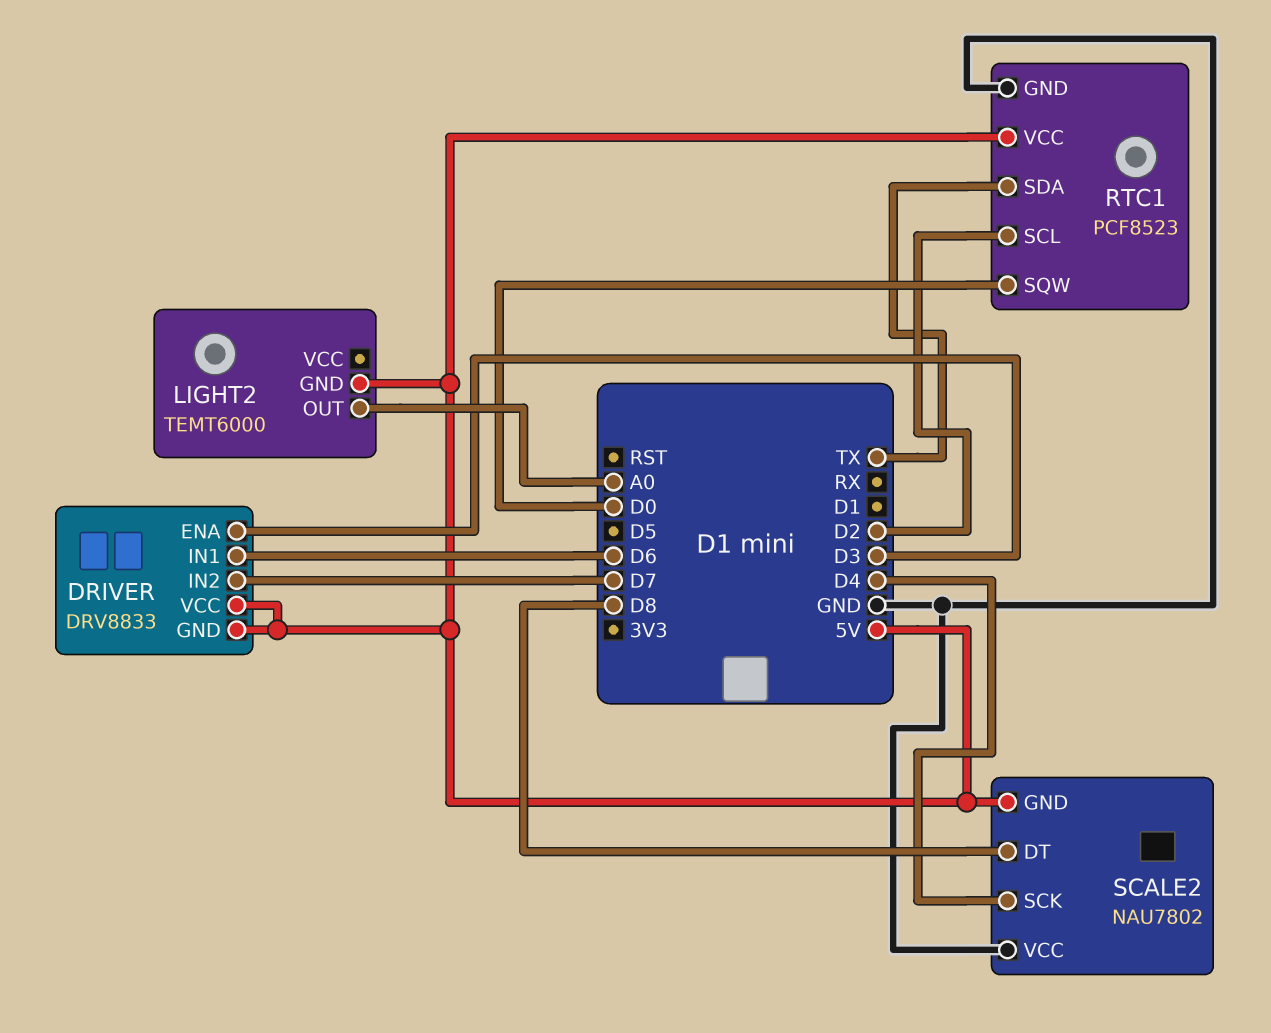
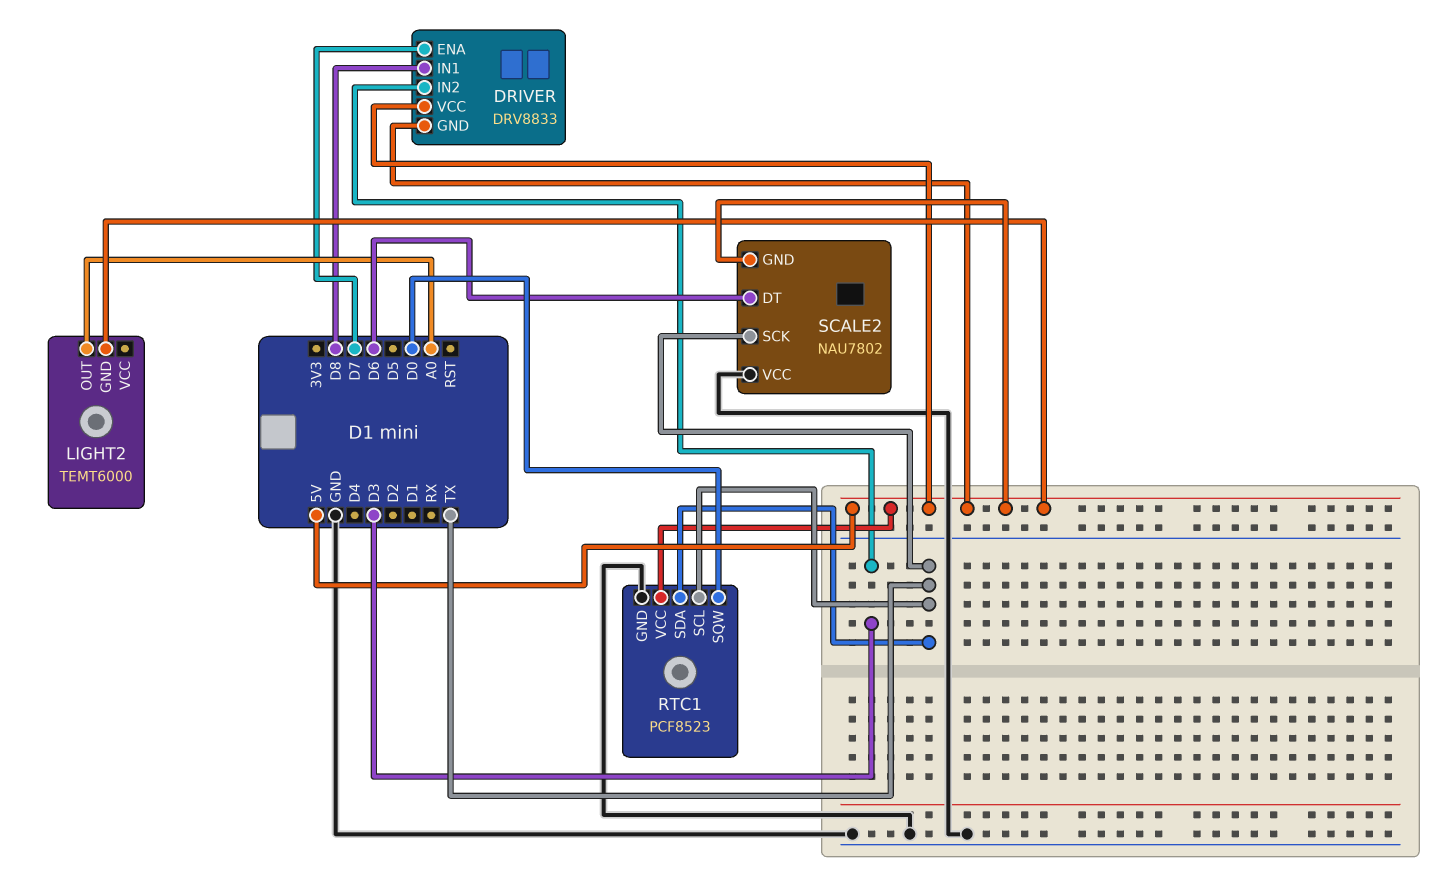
DRIVER pin ENA: D3 -> D7
DRIVER pin IN1: D6 -> D8
DRIVER pin IN2: D7 -> D3
RTC1 pin SCL: D2 -> TX
SCALE2 pin DT: D8 -> D6
SCALE2 pin SCK: D4 -> TX

